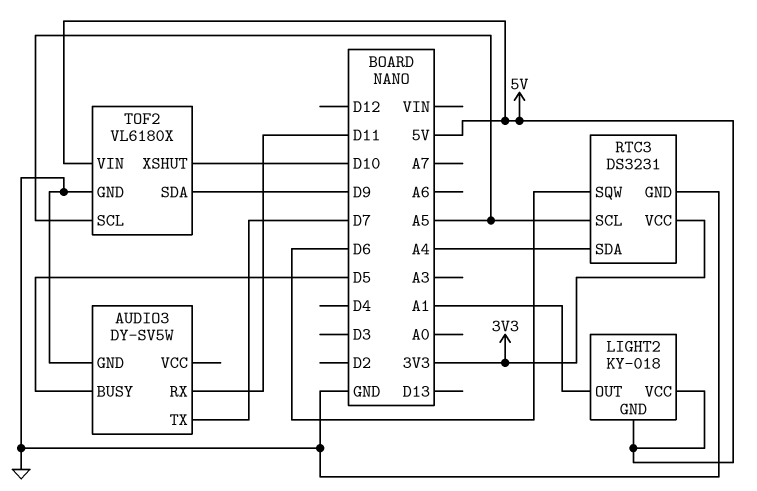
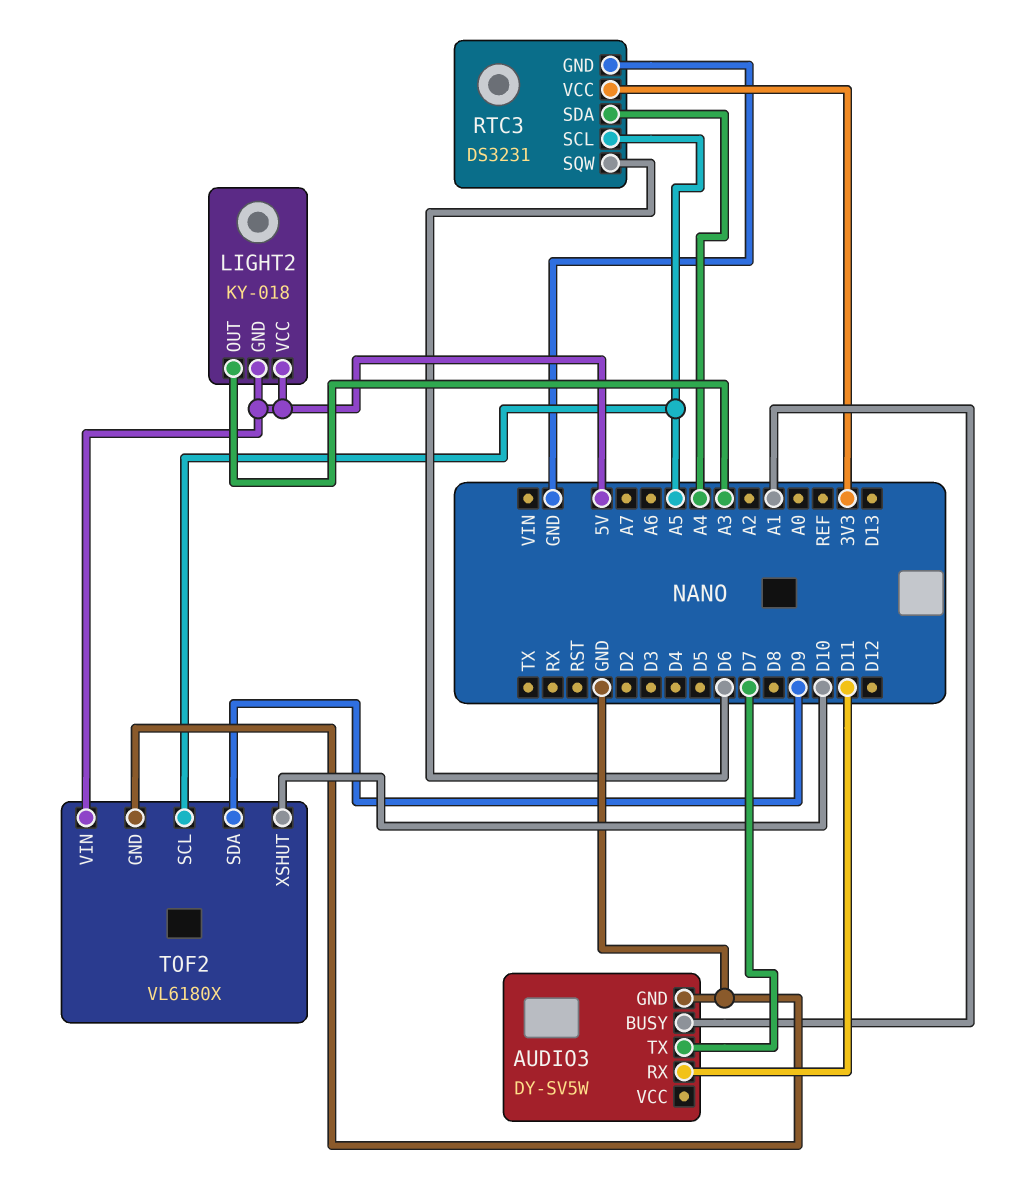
AUDIO3 pin BUSY: D5 -> A1
LIGHT2 pin OUT: A1 -> A3

